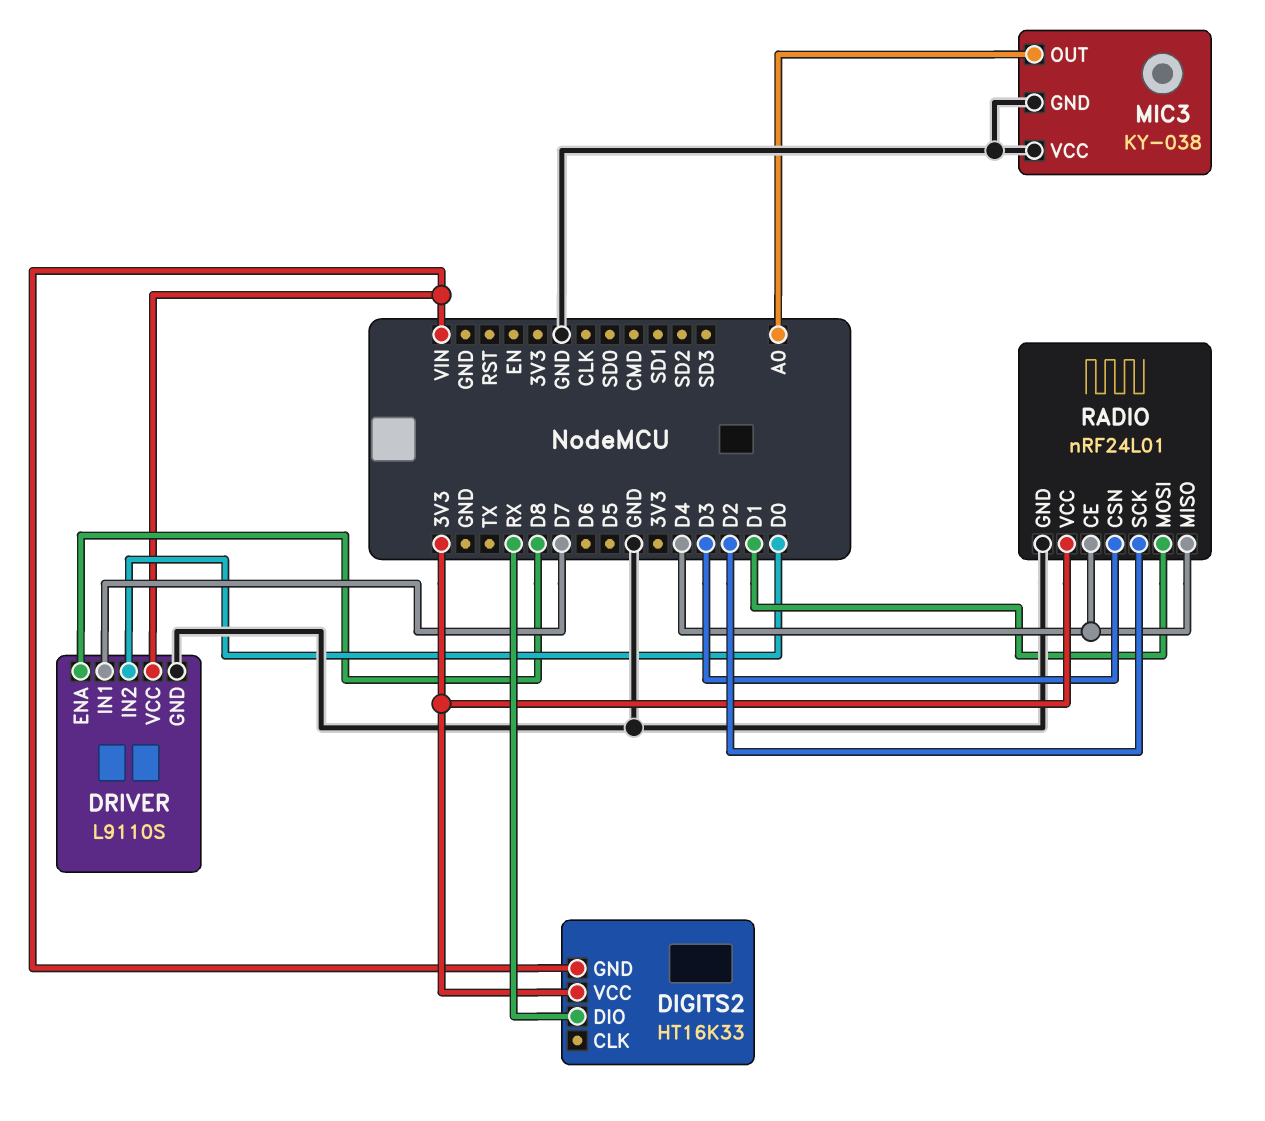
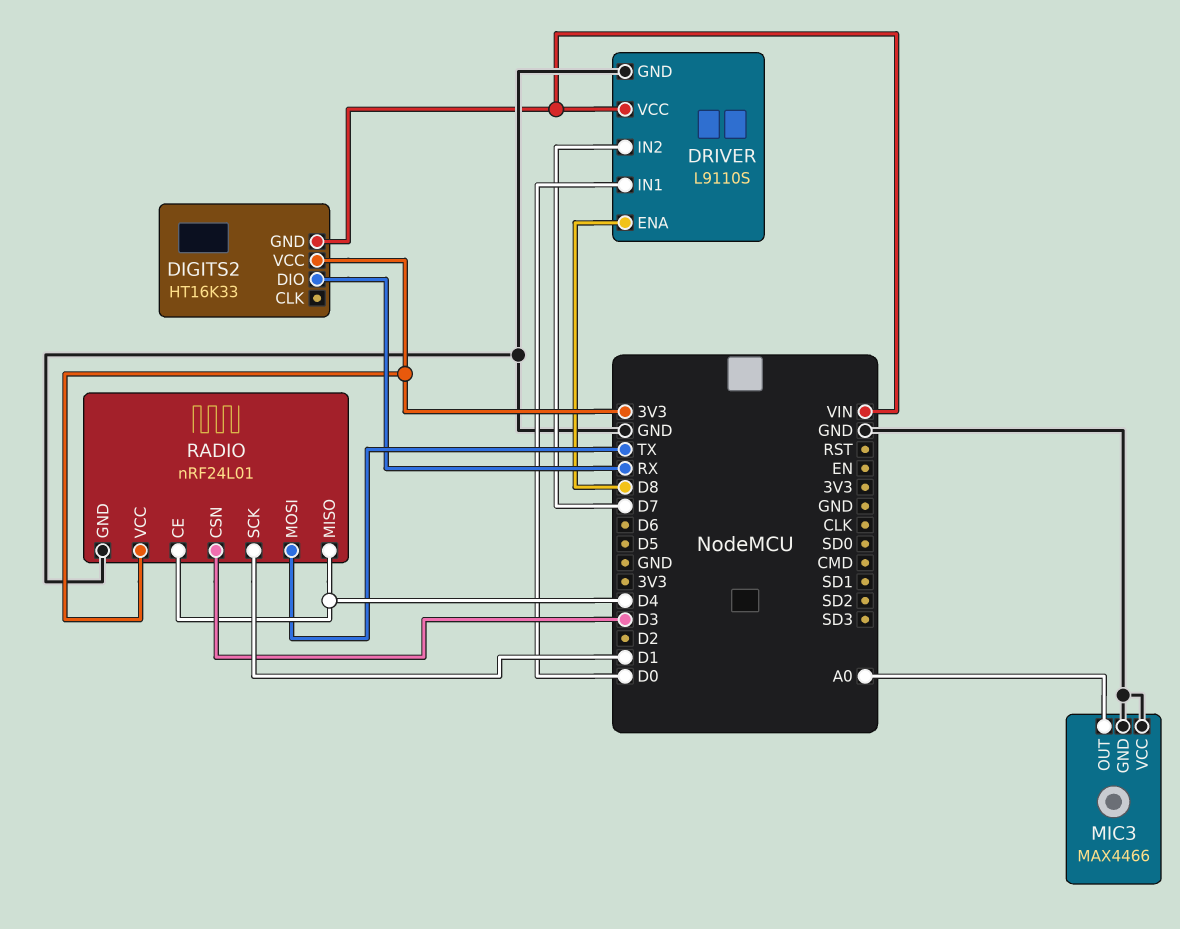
DRIVER pin IN1: D7 -> D0
DRIVER pin IN2: D0 -> D7
MIC3: KY-038 -> MAX4466
RADIO pin MOSI: D1 -> TX
RADIO pin SCK: D2 -> D1

